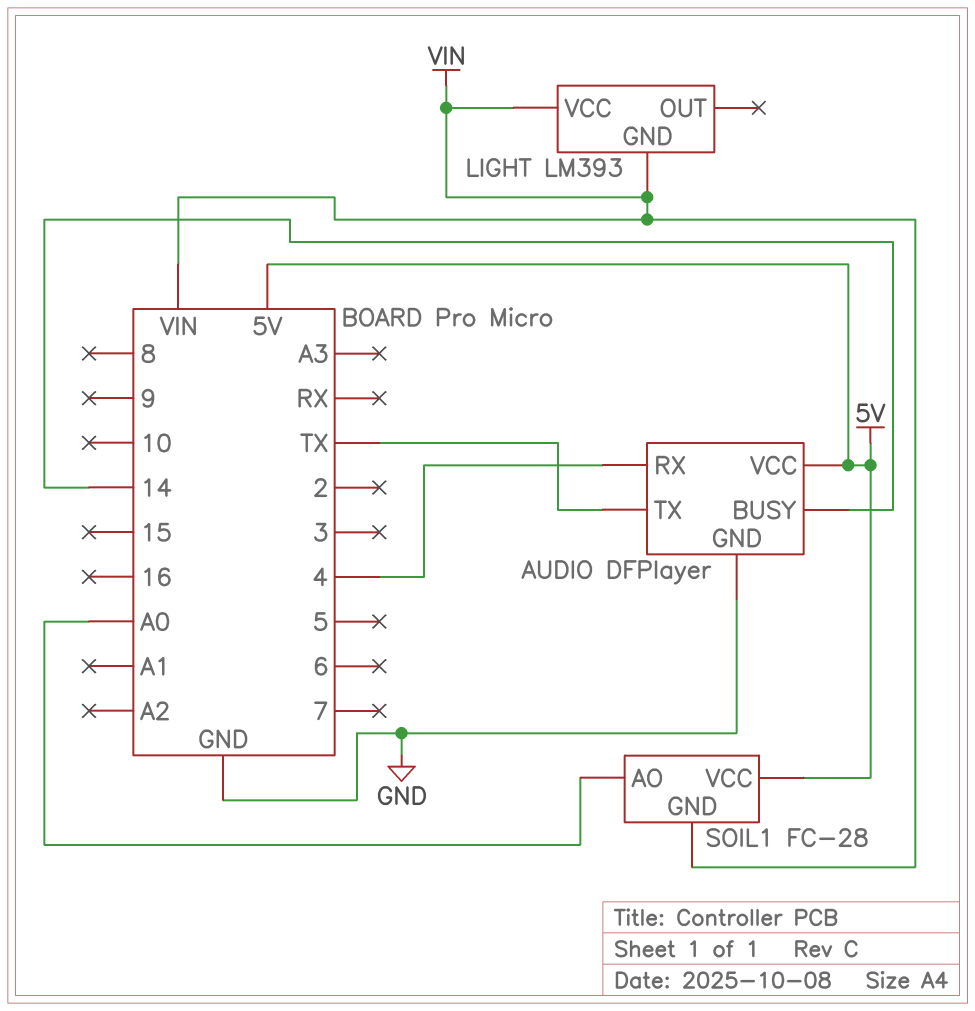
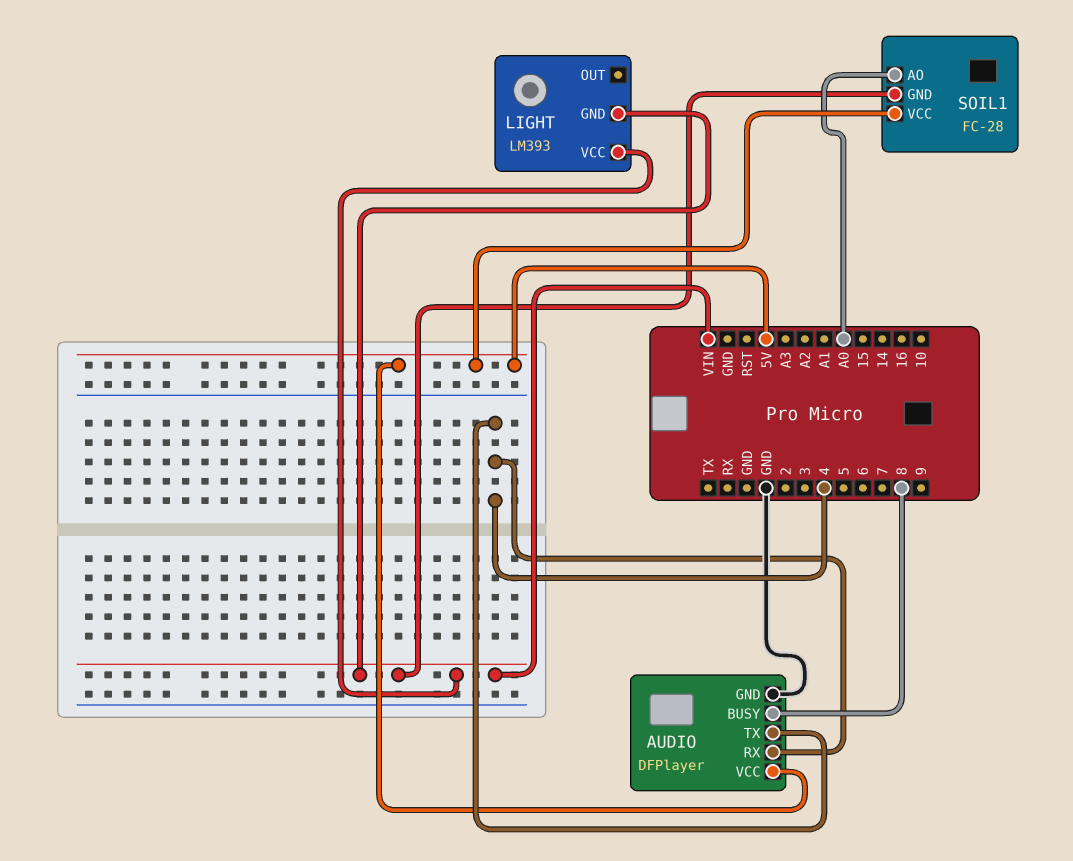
AUDIO pin BUSY: 14 -> 8
AUDIO pin TX: TX -> 4

